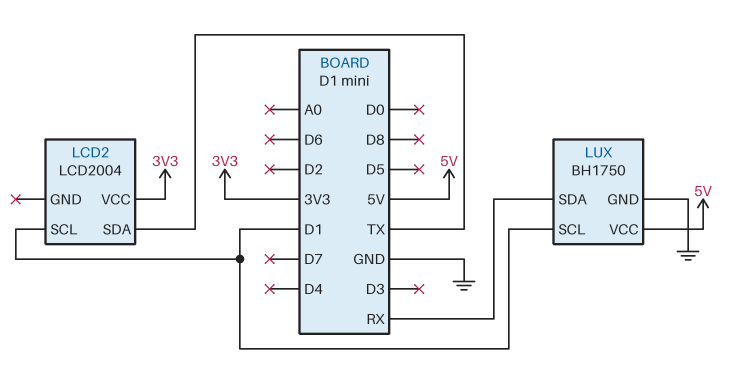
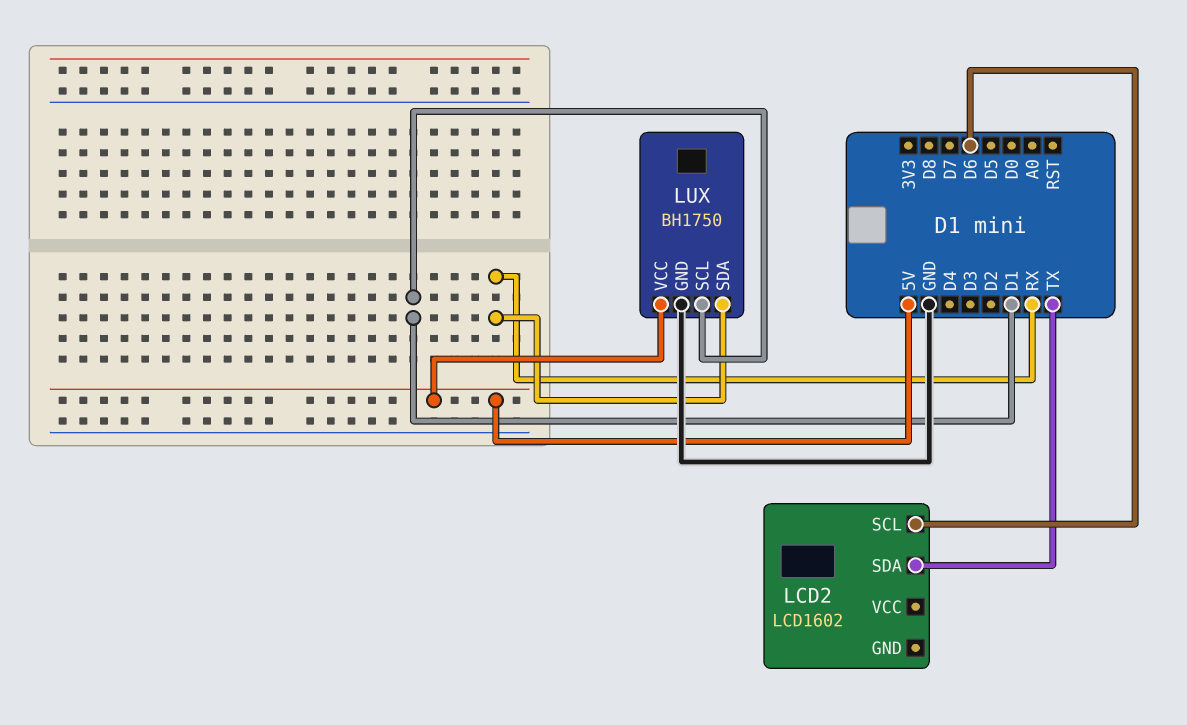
LCD2: LCD2004 -> LCD1602
LCD2 pin SCL: D1 -> D6
LCD2 pin VCC: 3V3 -> none

